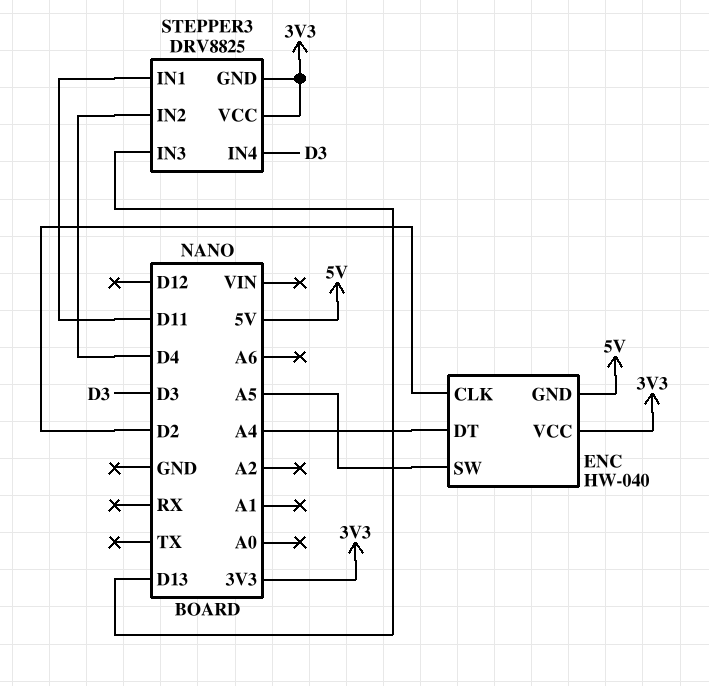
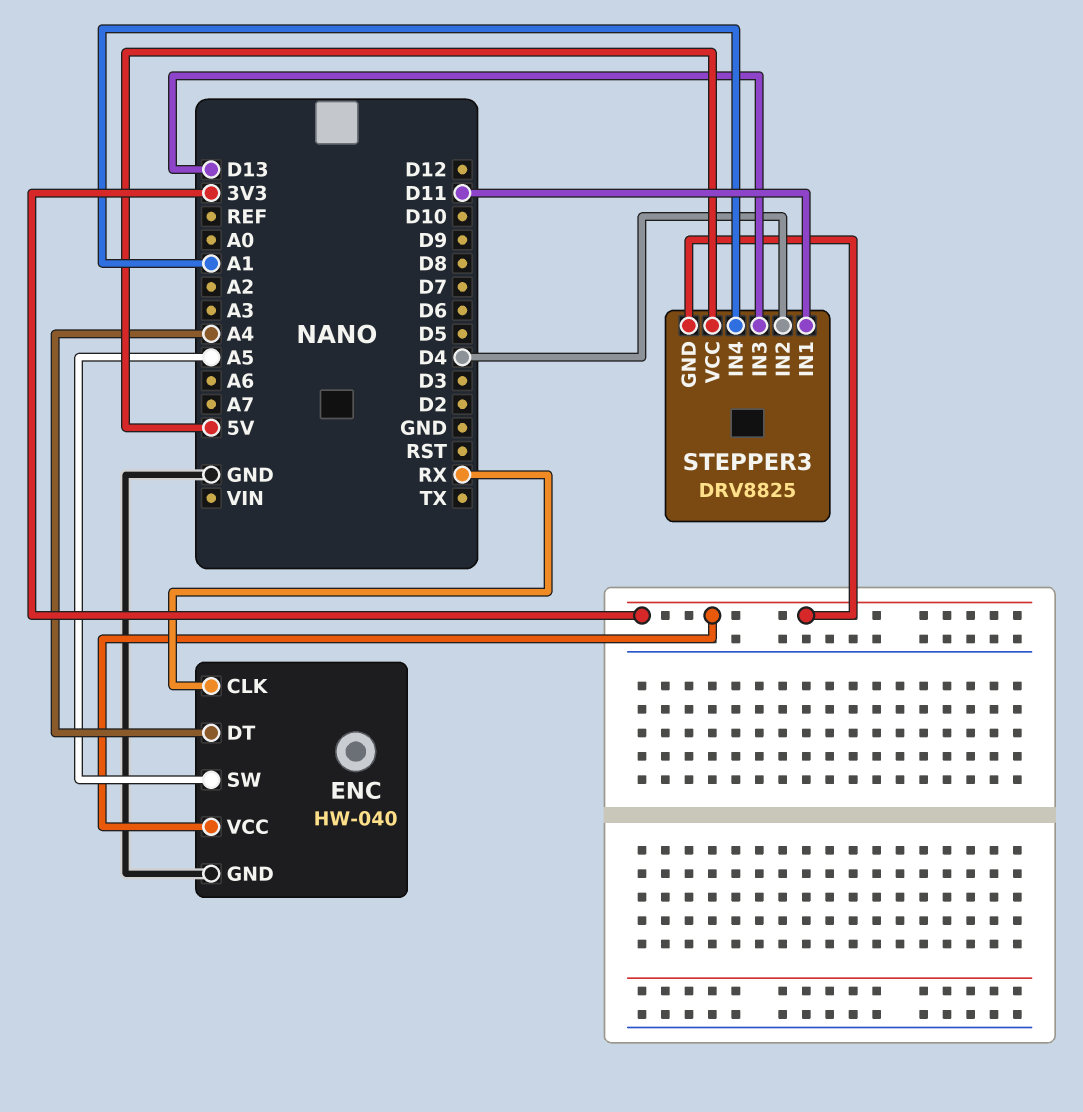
ENC pin CLK: D2 -> RX
ENC pin GND: 5V -> GND
STEPPER3 pin IN4: D3 -> A1
STEPPER3 pin VCC: 3V3 -> 5V

